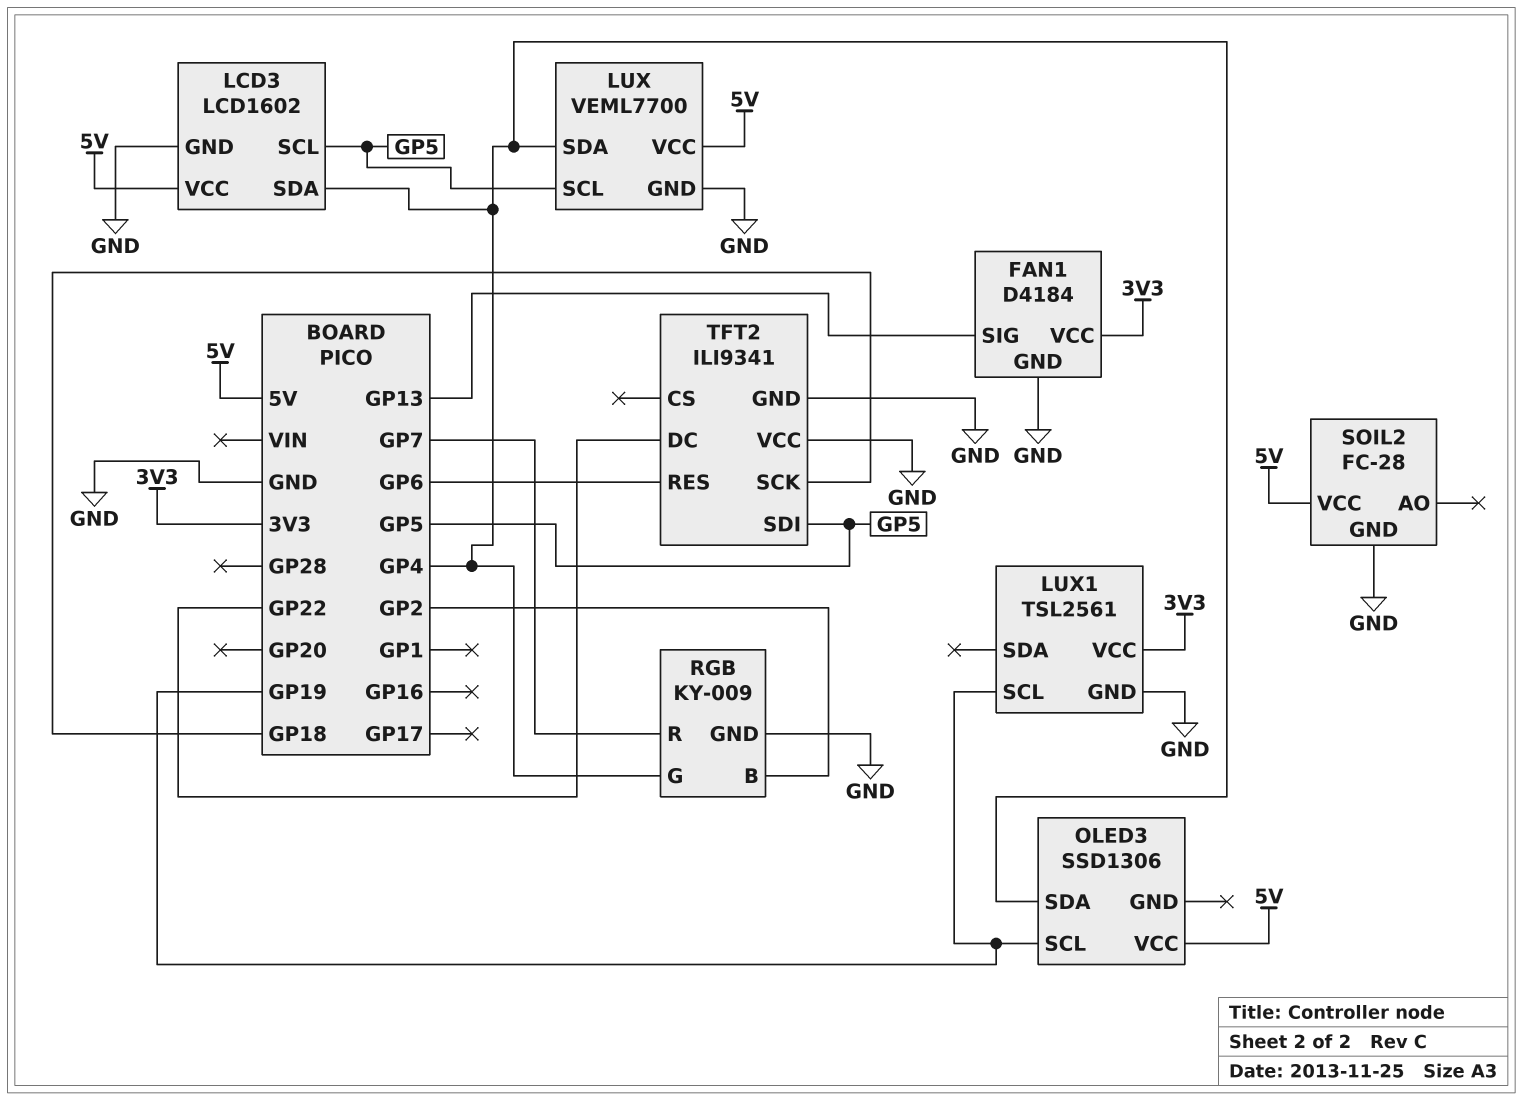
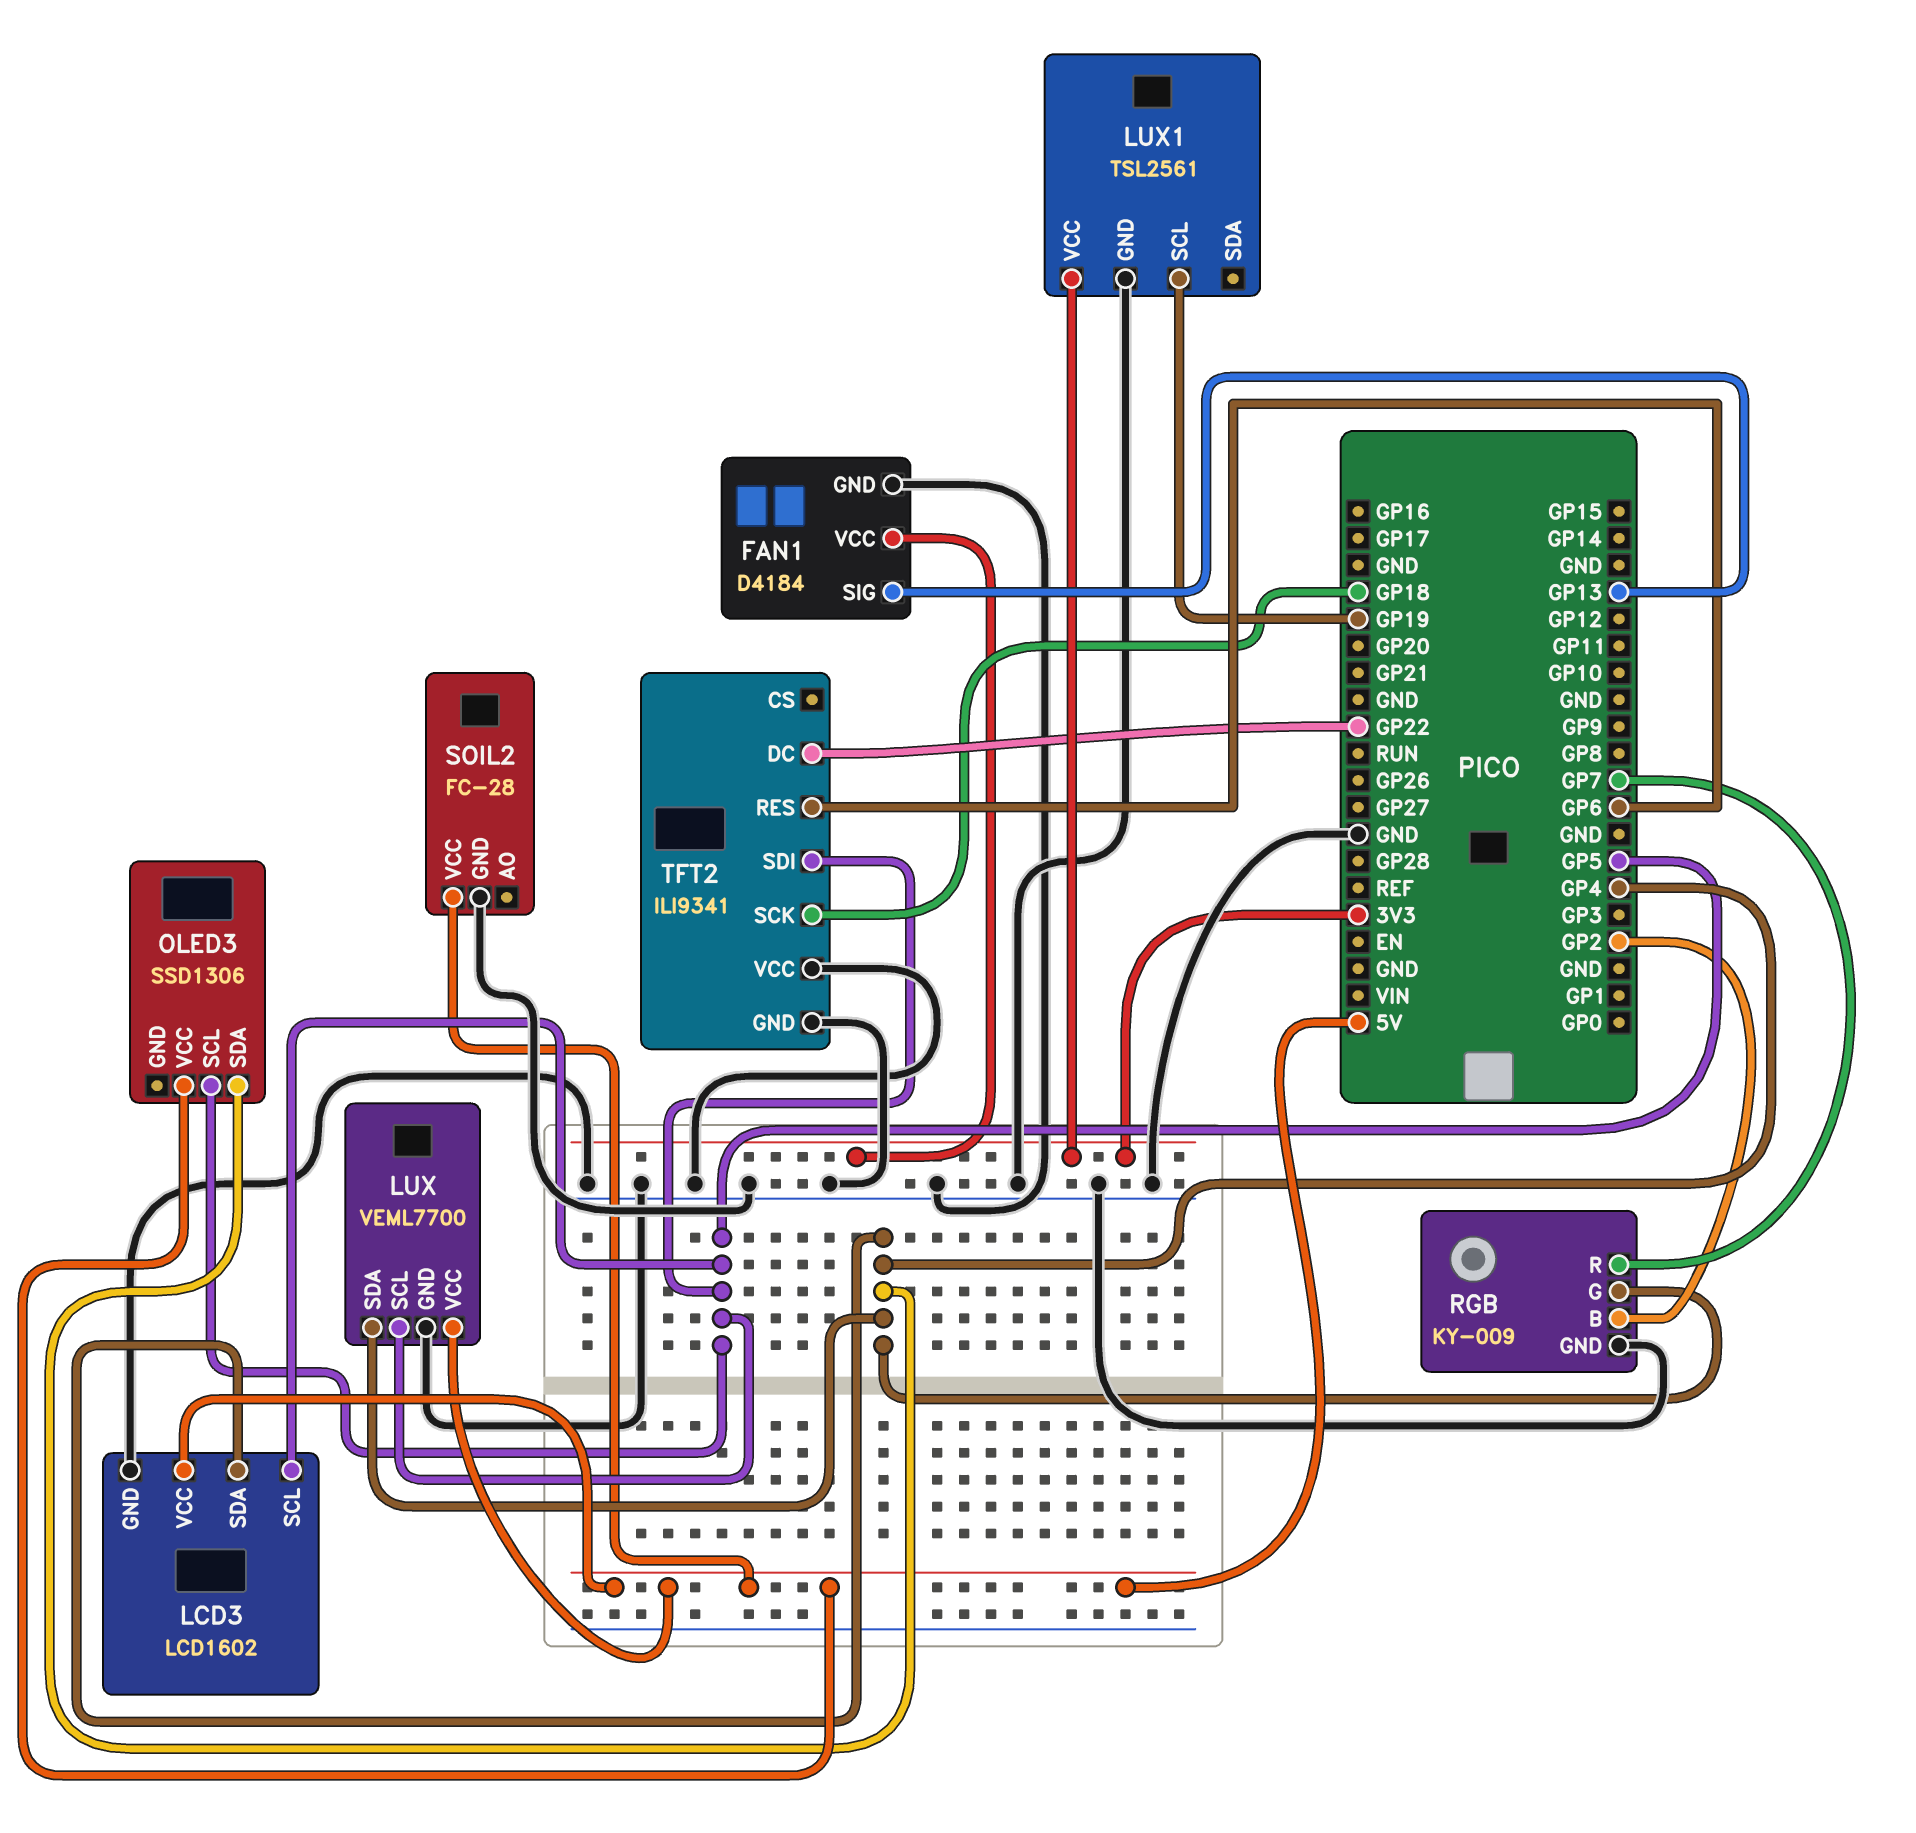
OLED3 pin SCL: GP19 -> GP5

